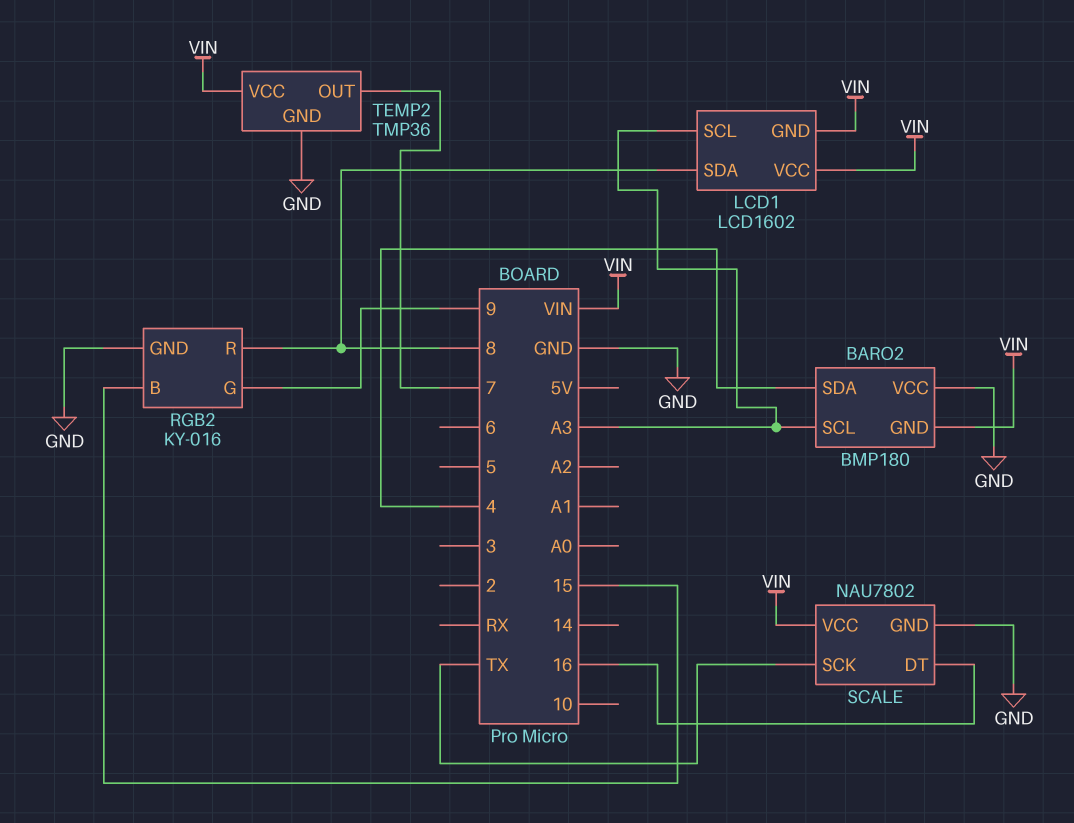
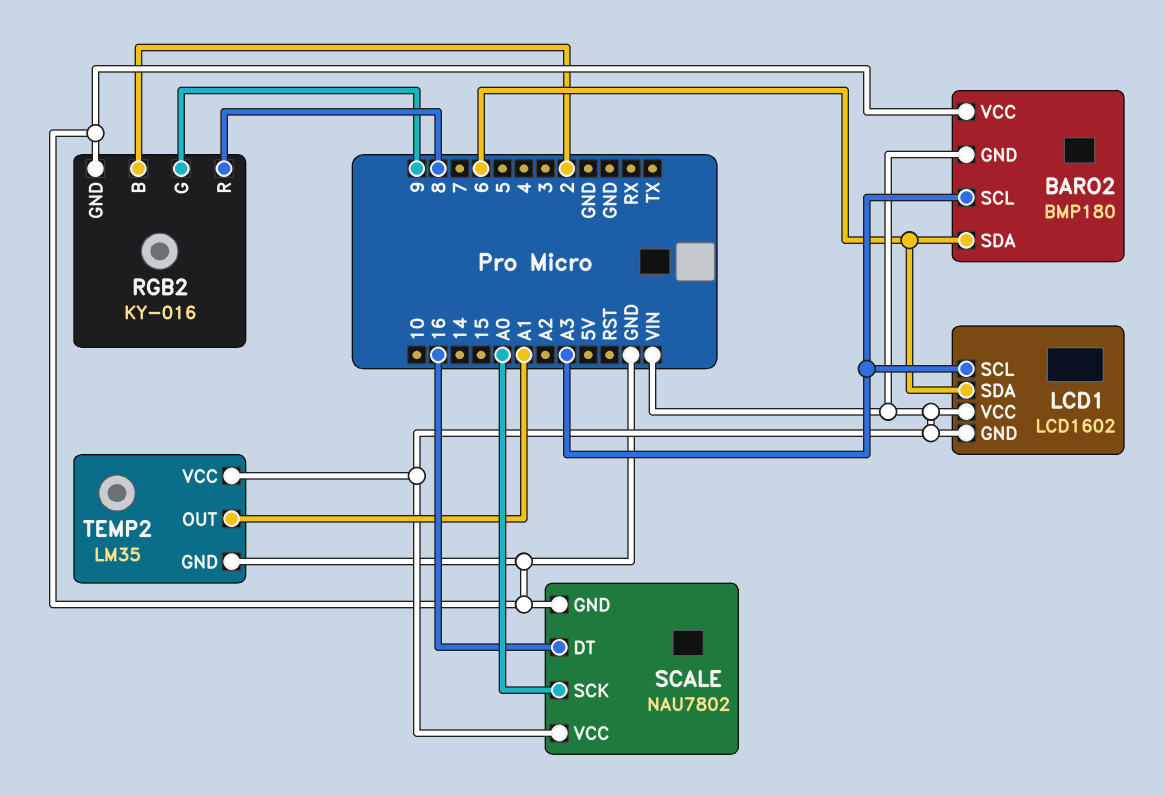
BARO2 pin SDA: 4 -> 6
LCD1 pin SDA: 8 -> 6
RGB2 pin B: 15 -> 2
SCALE pin SCK: TX -> A0
TEMP2: TMP36 -> LM35
TEMP2 pin OUT: 7 -> A1

